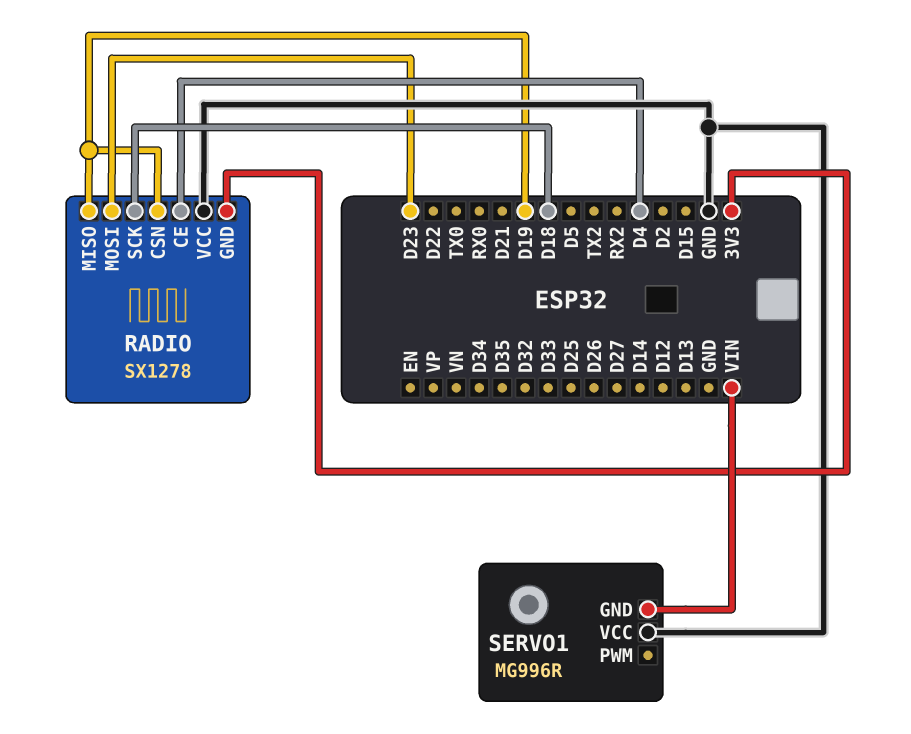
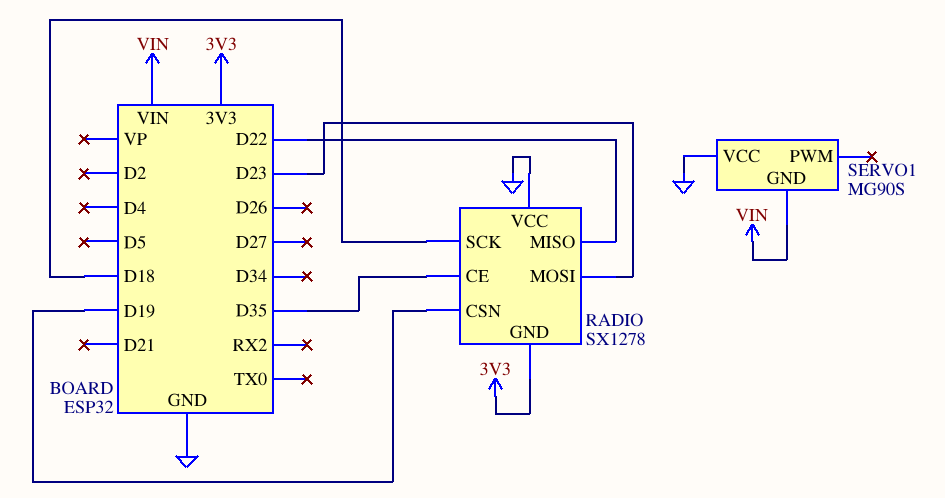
RADIO pin CE: D4 -> D35
RADIO pin MISO: D19 -> D22
SERVO1: MG996R -> MG90S

